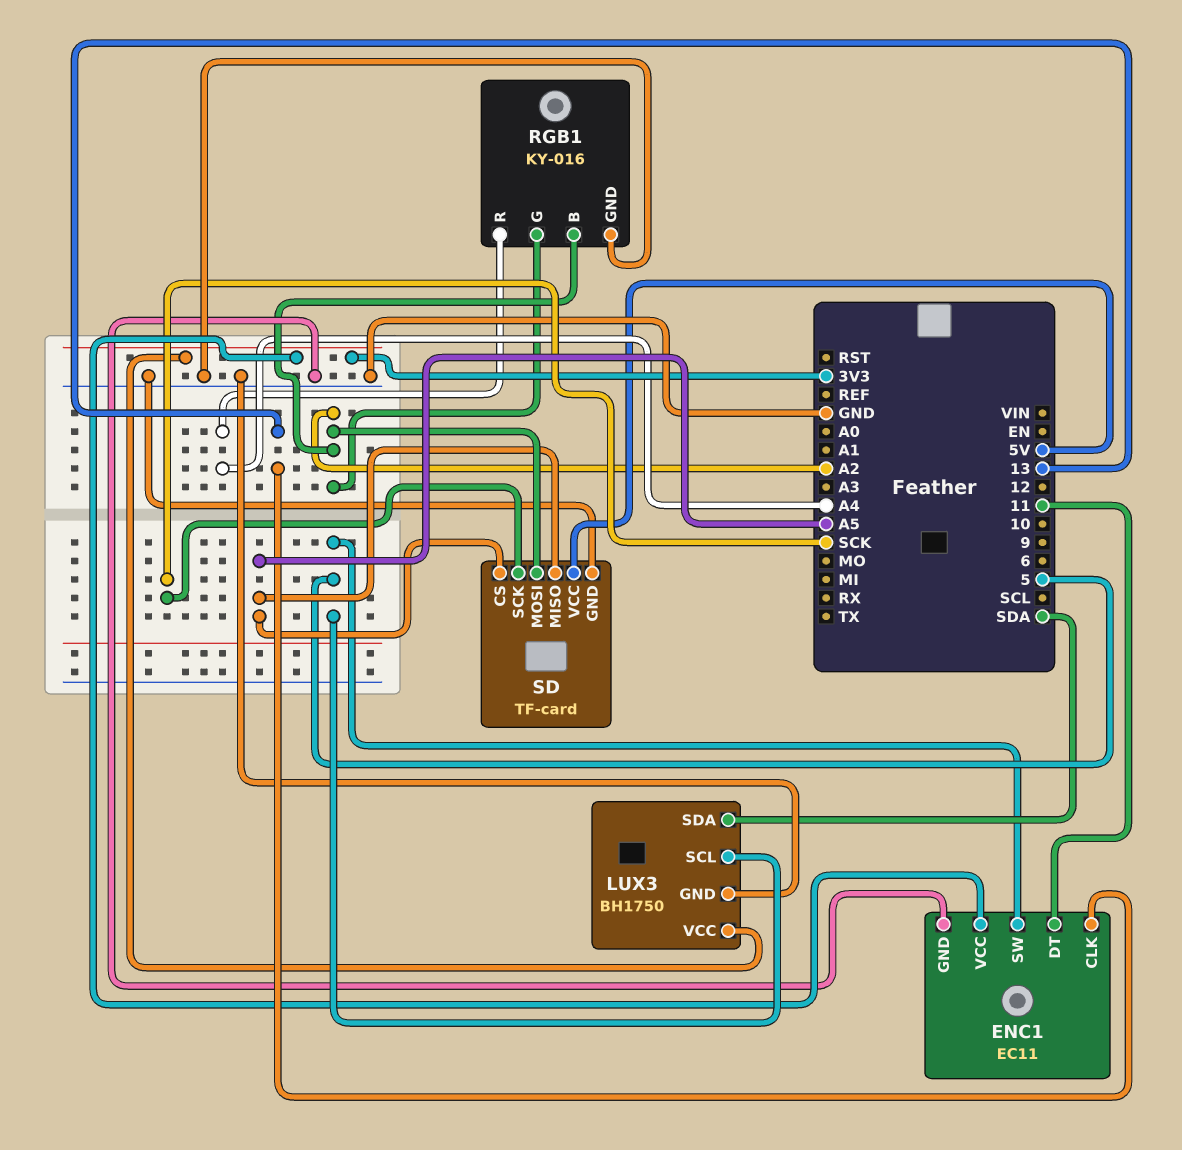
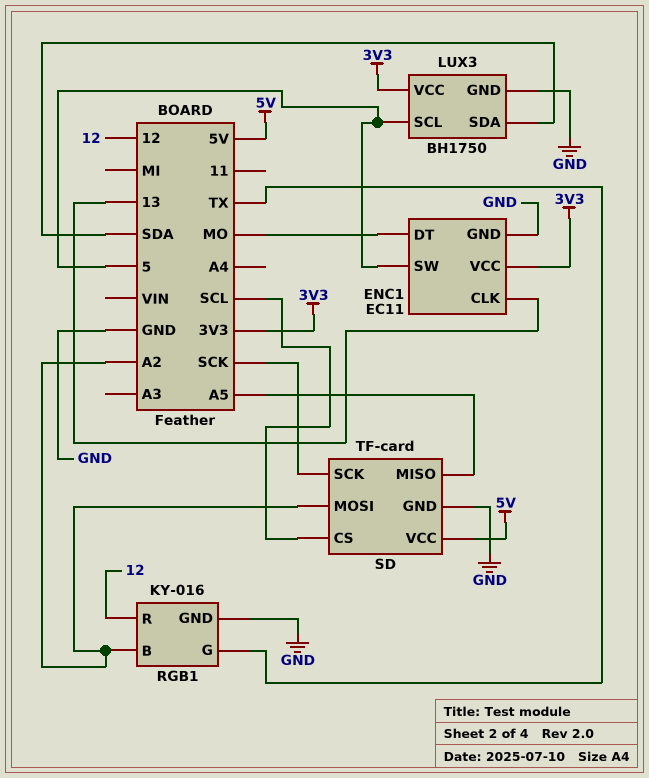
ENC1 pin DT: 11 -> MO
RGB1 pin G: A2 -> TX
RGB1 pin R: A4 -> 12
SD pin CS: A5 -> SCL

